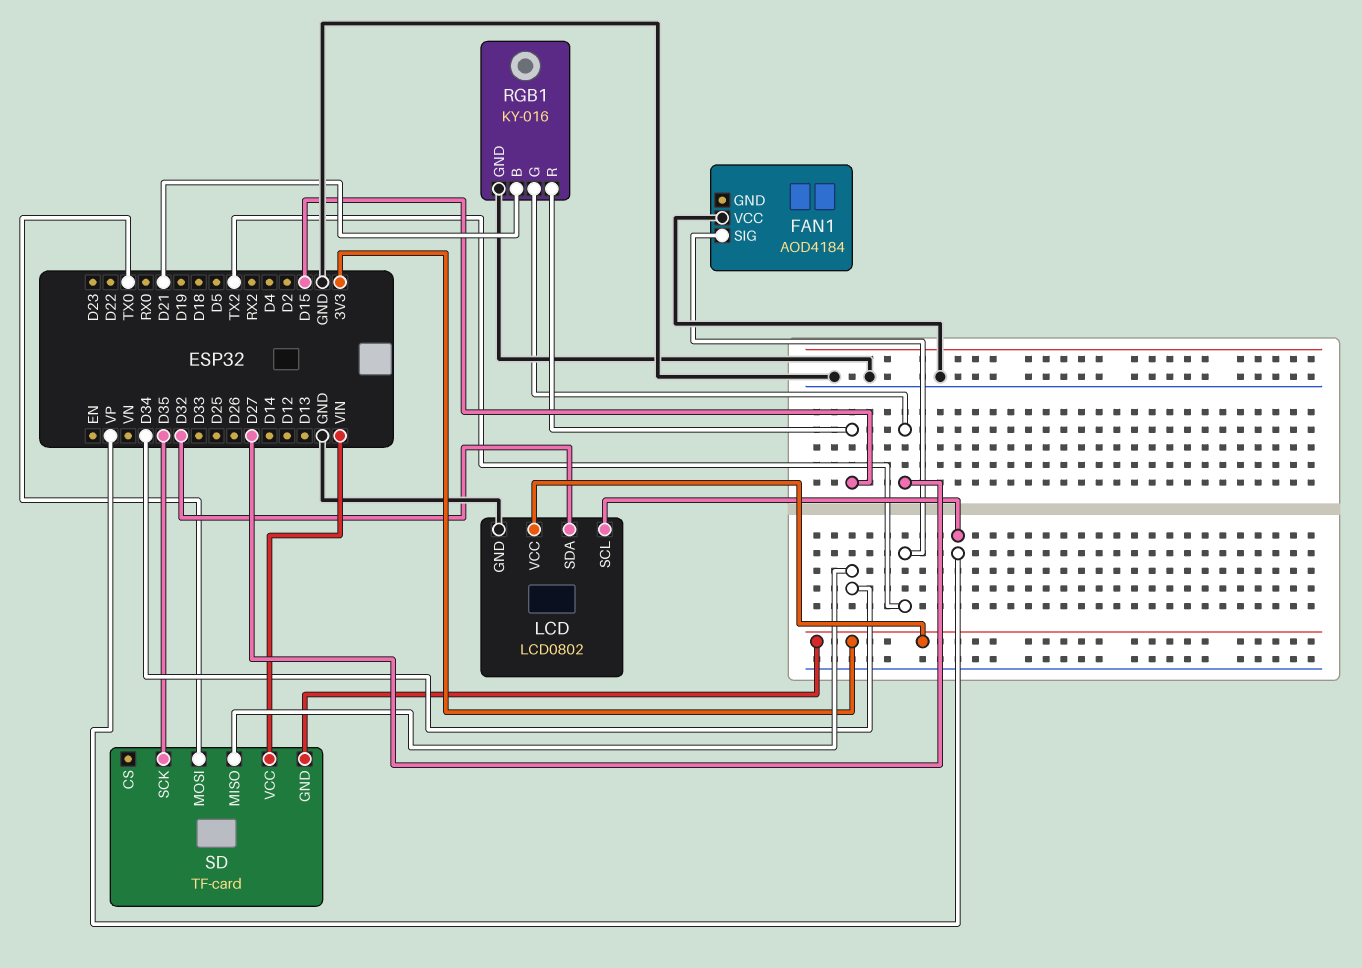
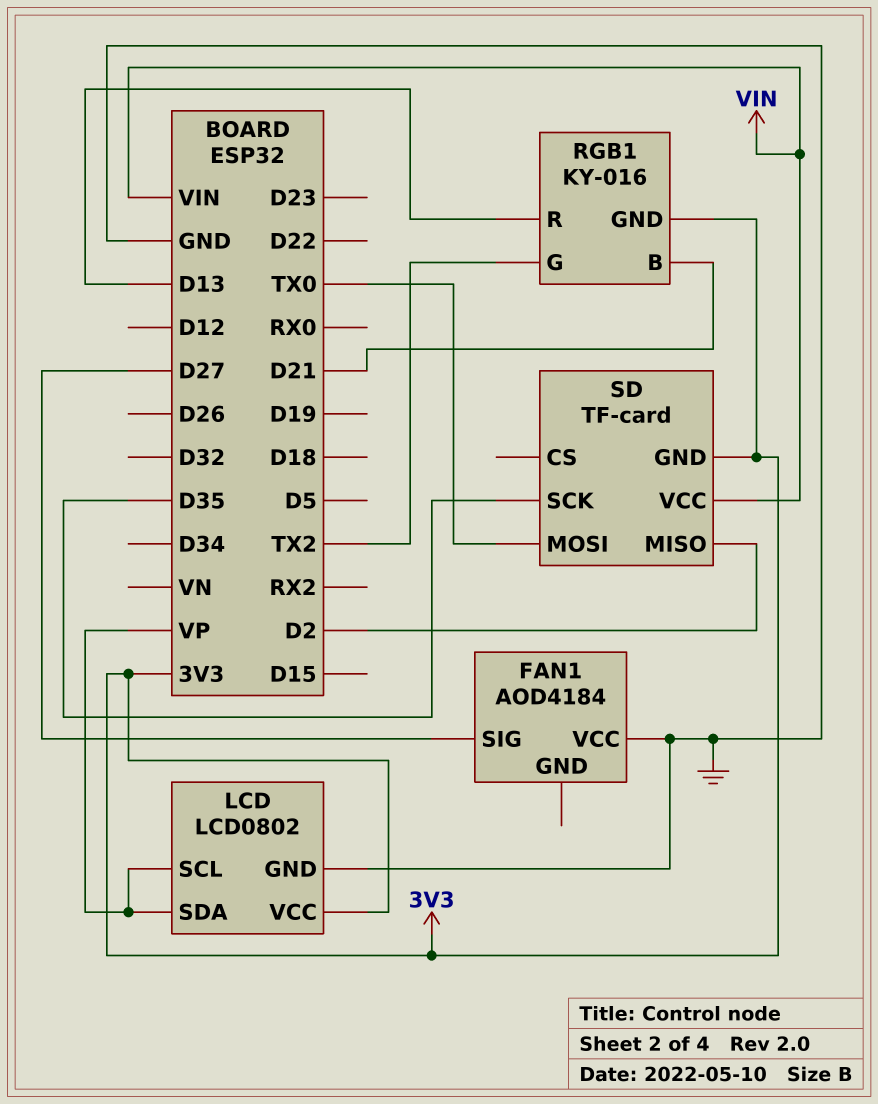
FAN1 pin SIG: TX2 -> D27
LCD pin SDA: D32 -> VP
RGB1 pin G: D27 -> TX2
RGB1 pin GND: GND -> 3V3
RGB1 pin R: D15 -> D13
SD pin MISO: D34 -> D2

